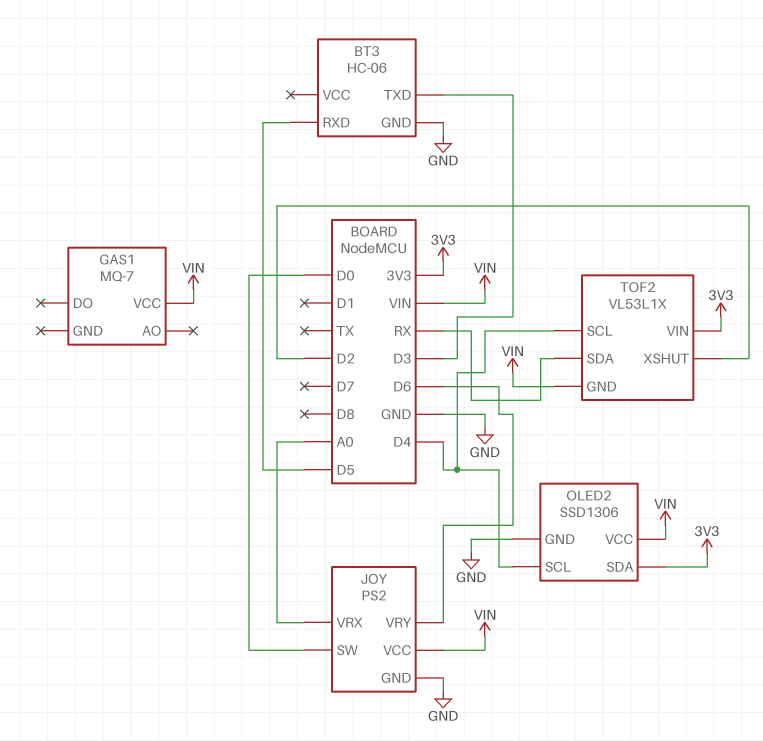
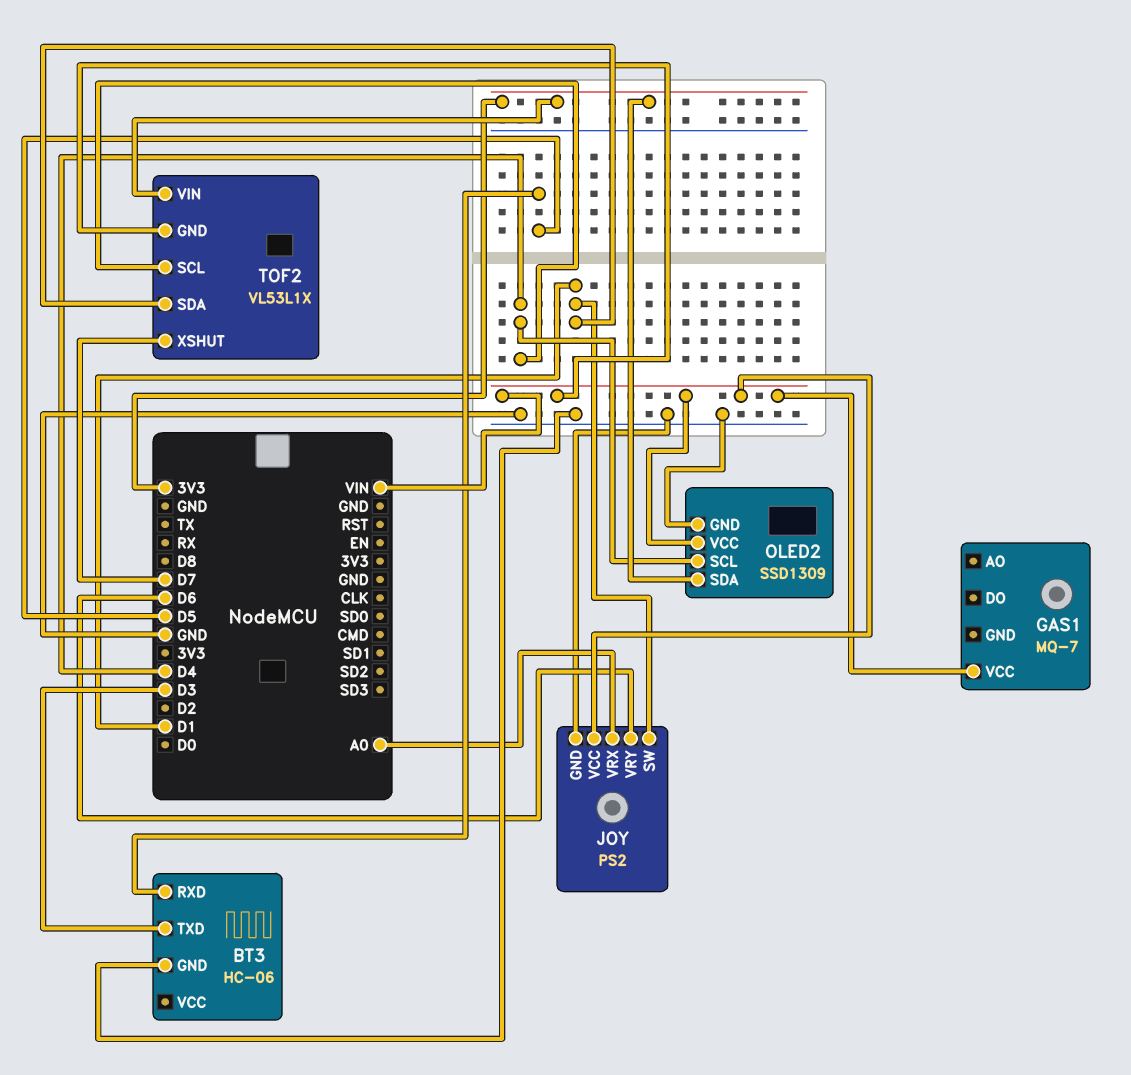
JOY pin SW: D0 -> D1
OLED2: SSD1306 -> SSD1309
TOF2 pin SDA: RX -> D1
TOF2 pin XSHUT: D2 -> D7

